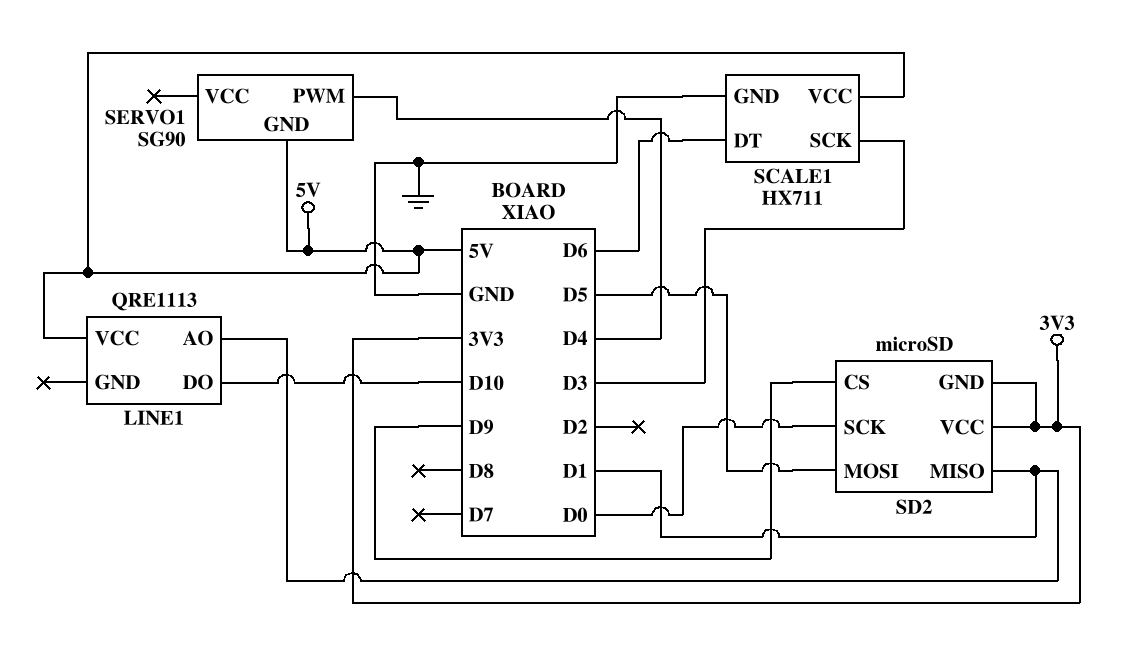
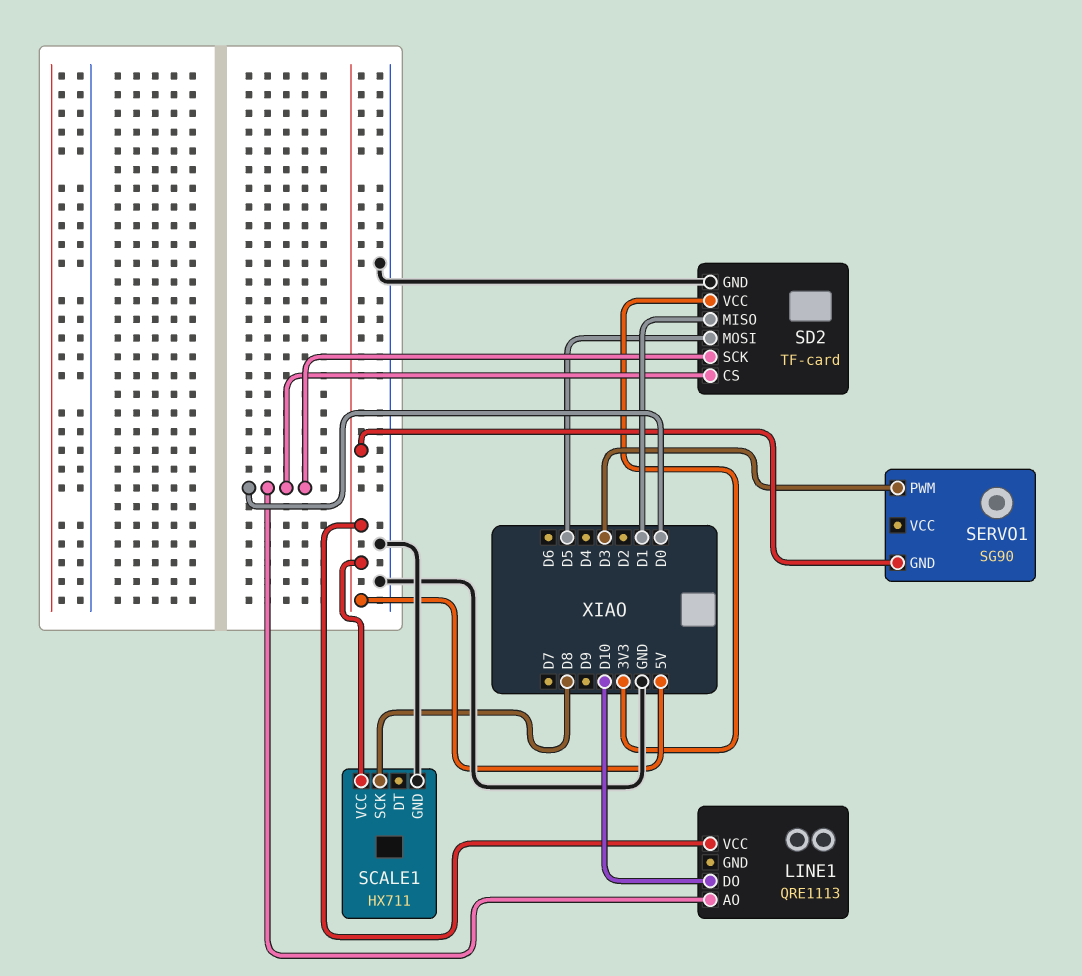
LINE1 pin AO: D1 -> D0
SCALE1 pin DT: D6 -> none
SCALE1 pin SCK: D3 -> D8
SD2: microSD -> TF-card
SD2 pin CS: D9 -> D0
SD2 pin GND: 3V3 -> GND
SERVO1 pin PWM: D4 -> D3

